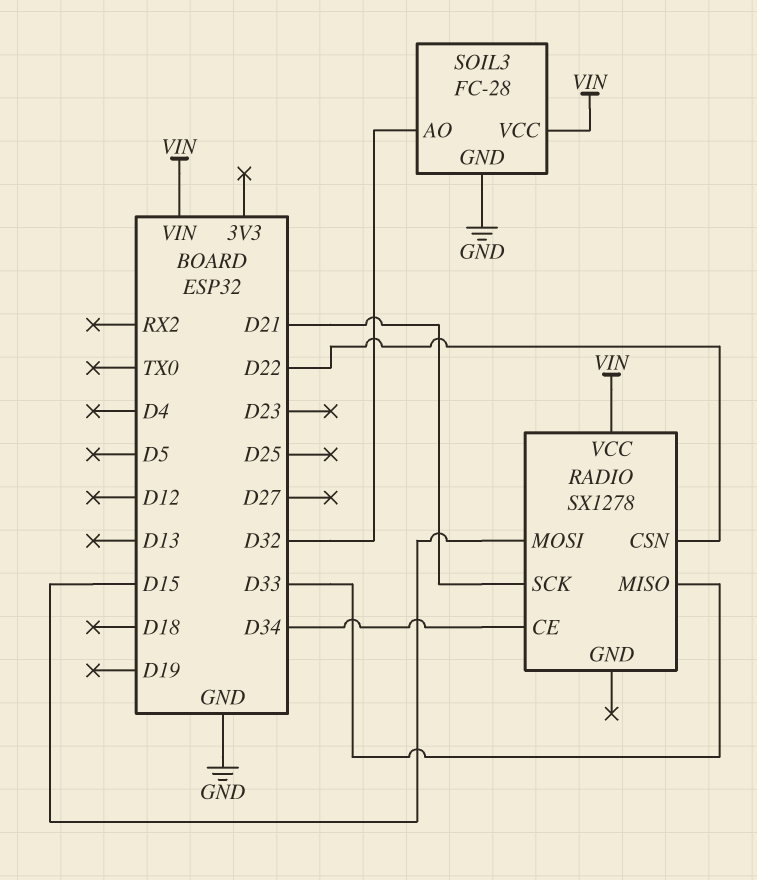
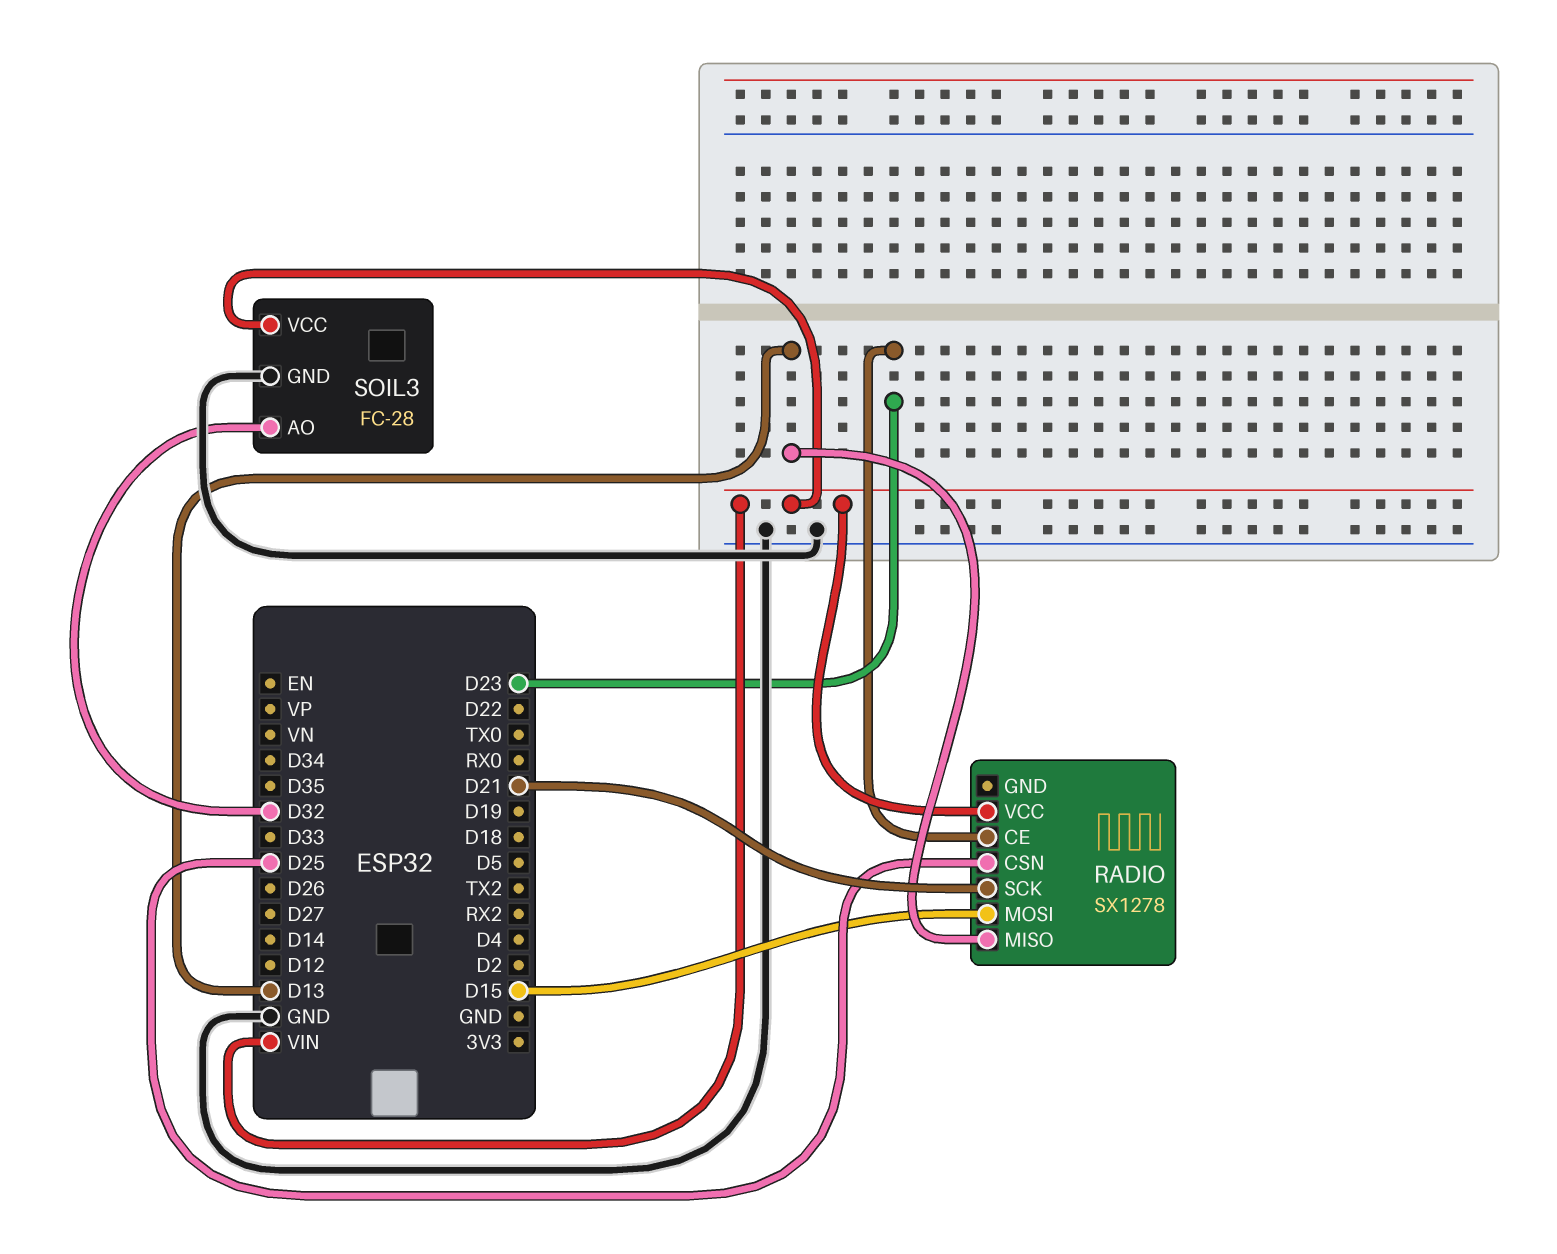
RADIO pin CE: D34 -> D23
RADIO pin CSN: D22 -> D25
RADIO pin MISO: D33 -> D13

